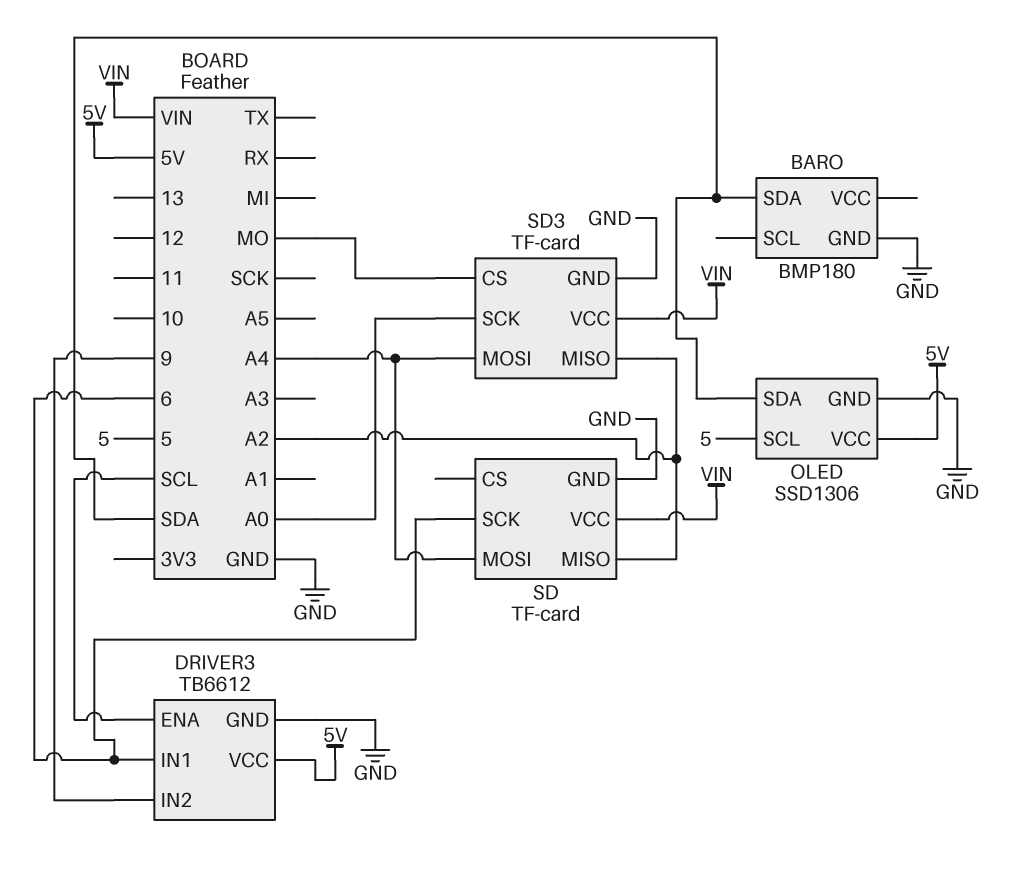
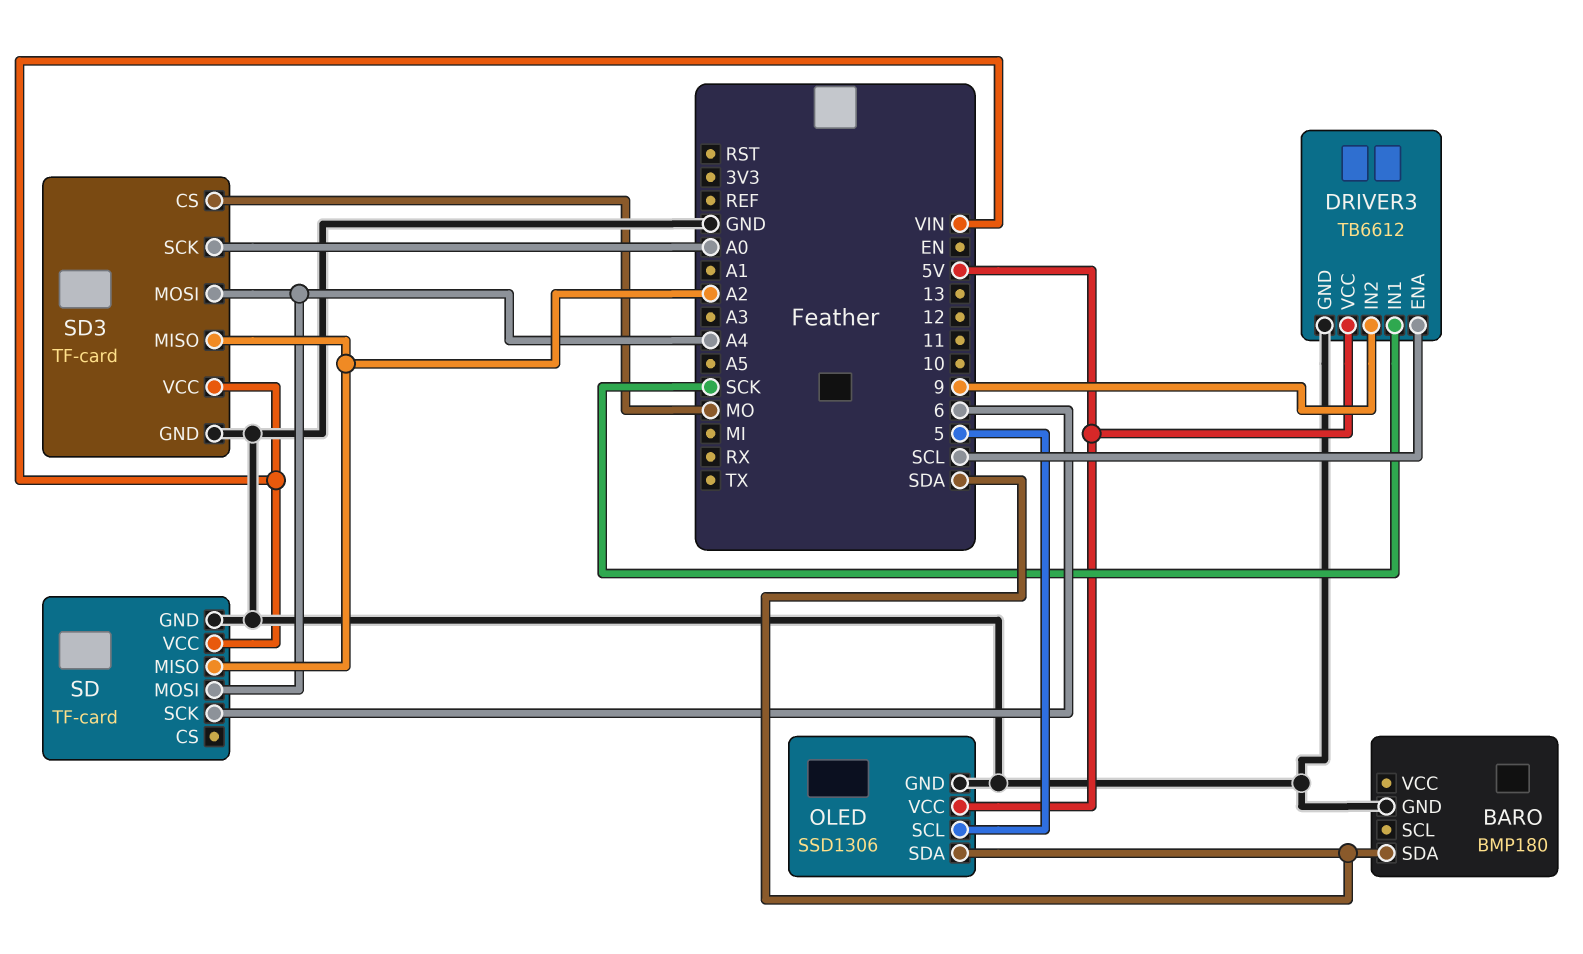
DRIVER3 pin IN1: 6 -> SCK

